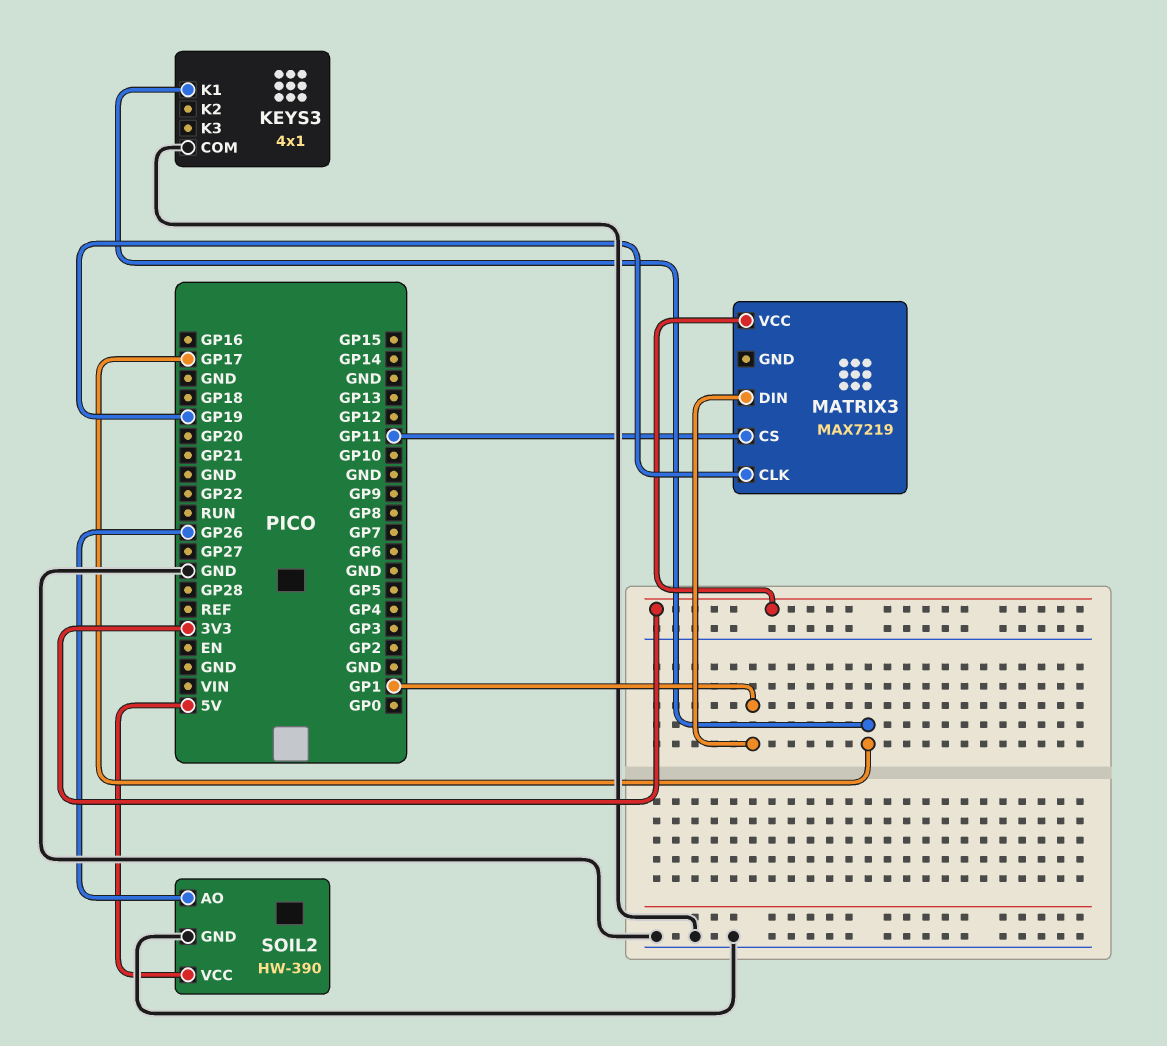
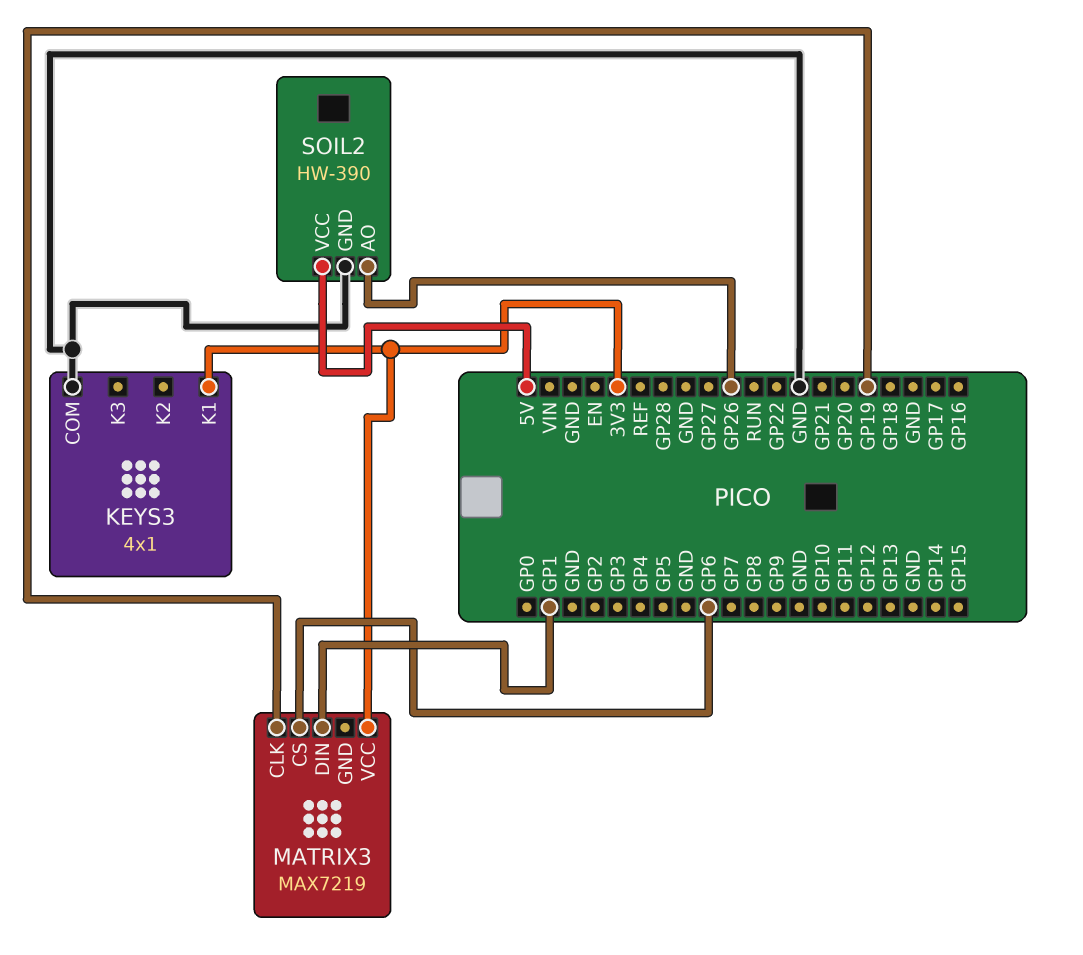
KEYS3 pin K1: GP17 -> 3V3
MATRIX3 pin CS: GP11 -> GP6

